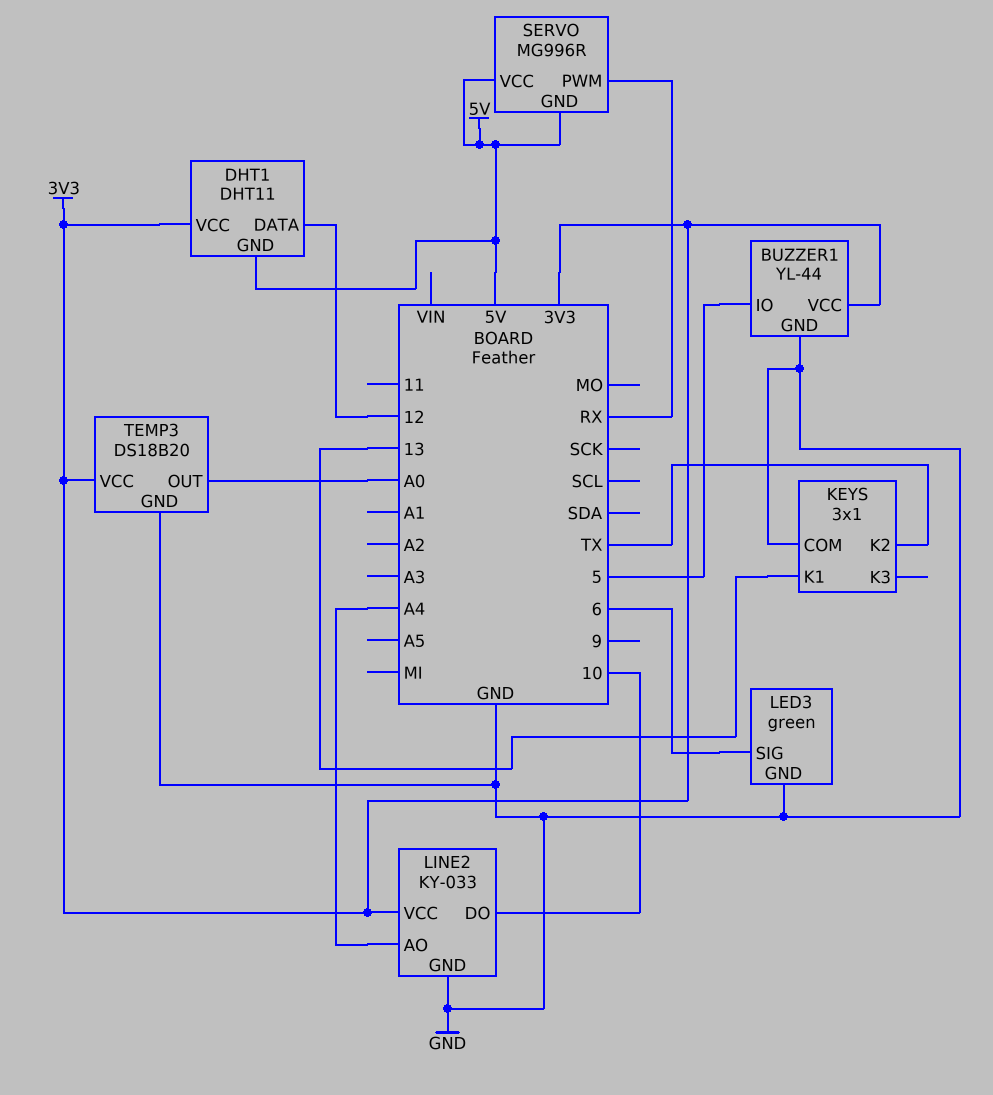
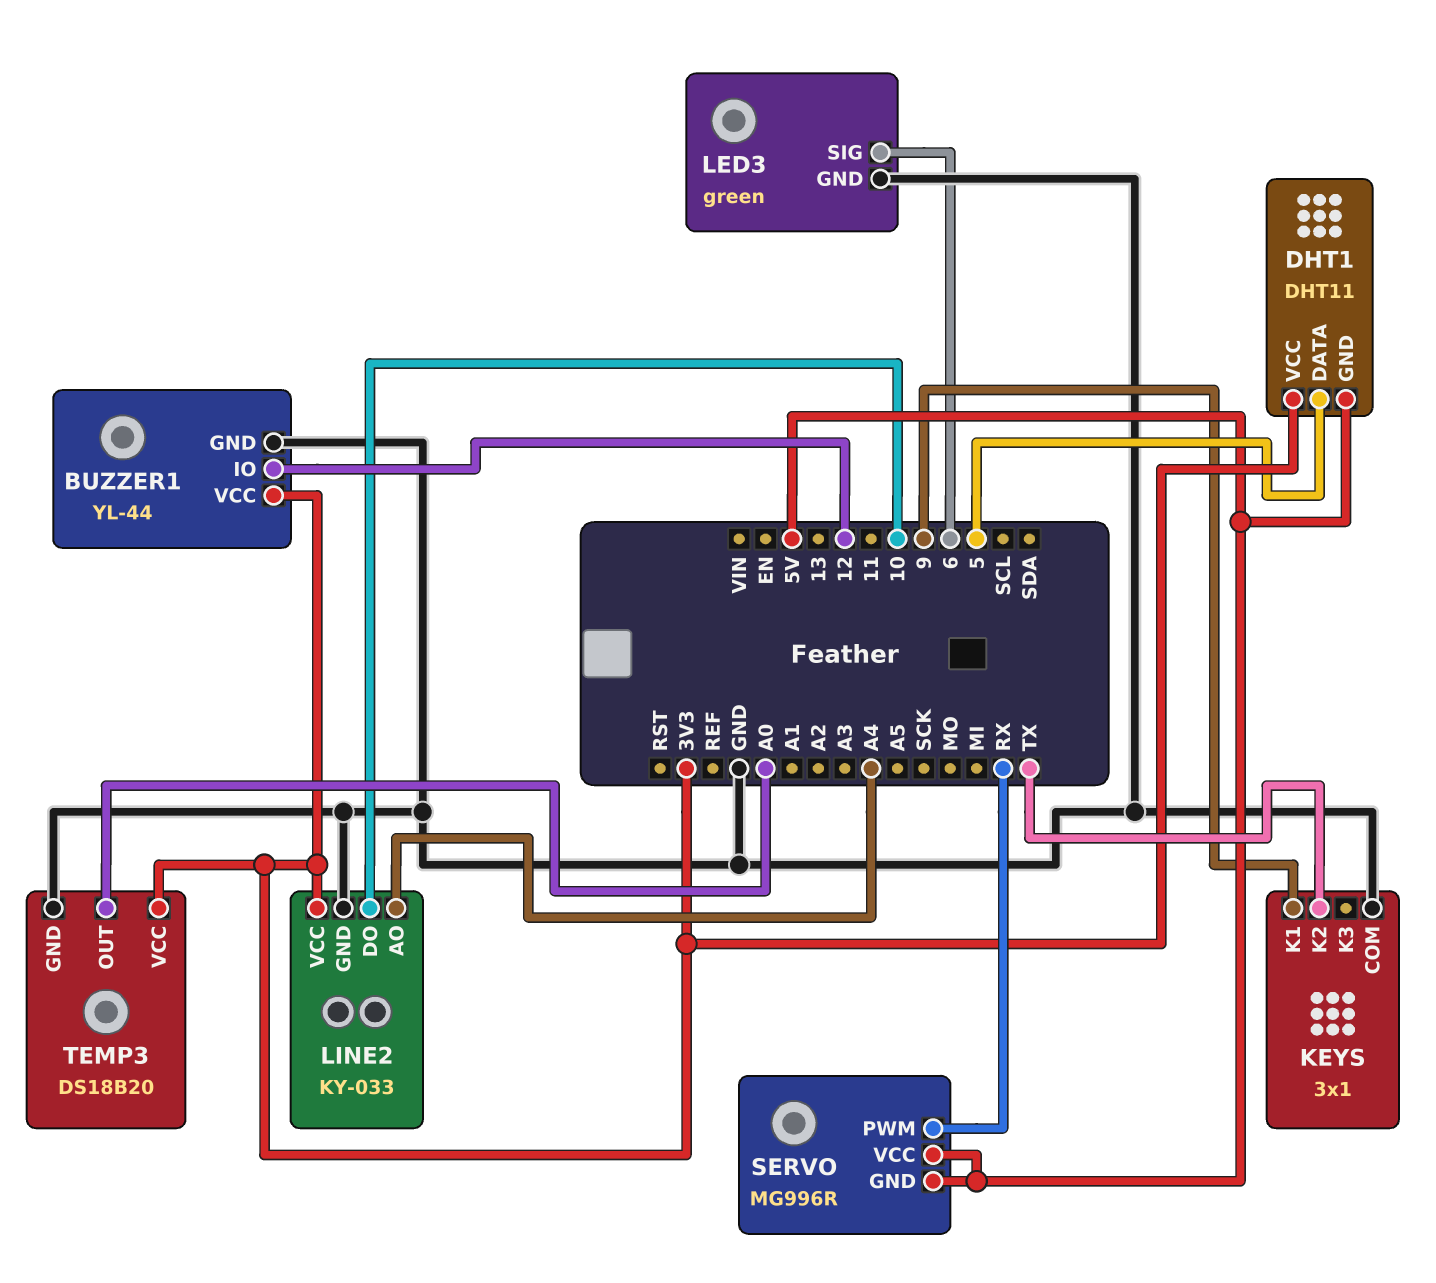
BUZZER1 pin IO: 5 -> 12
DHT1 pin DATA: 12 -> 5
KEYS pin K1: 13 -> 9

